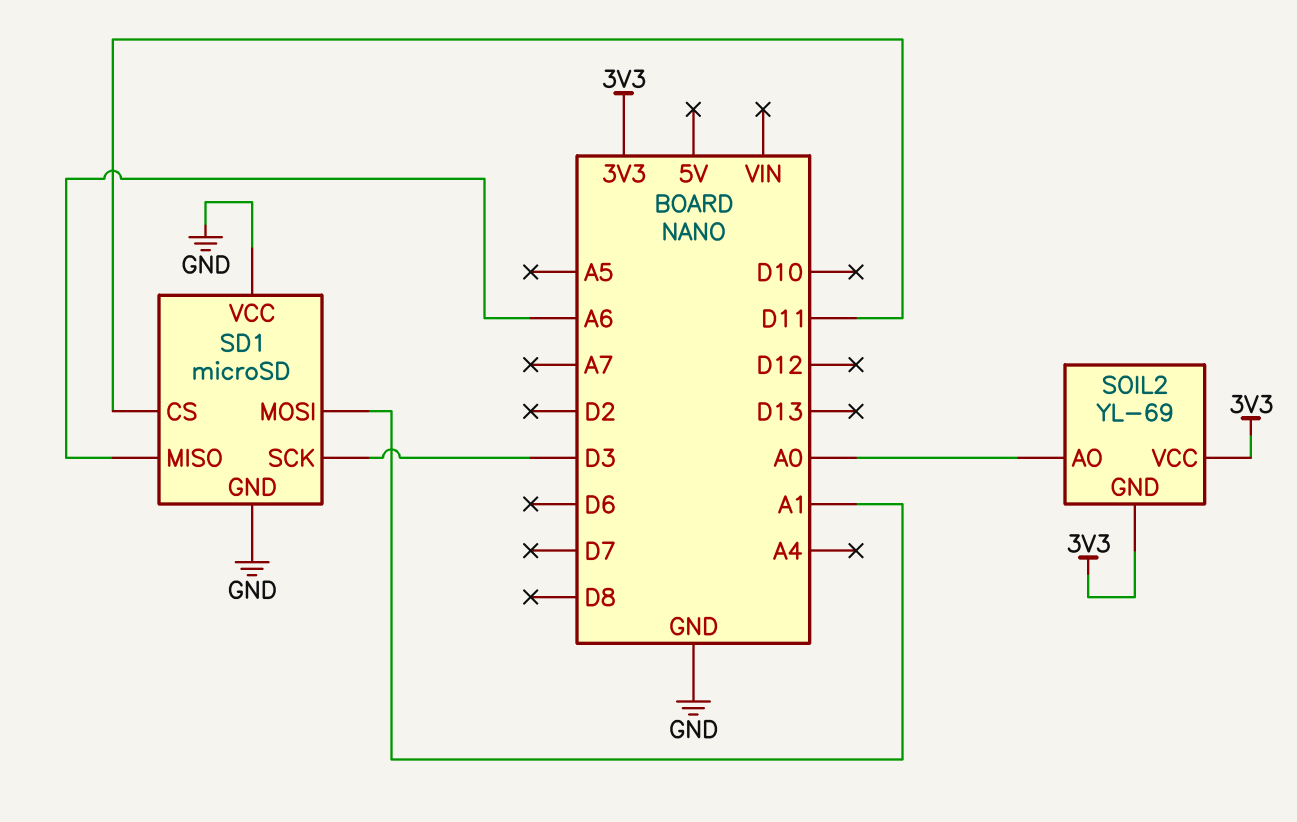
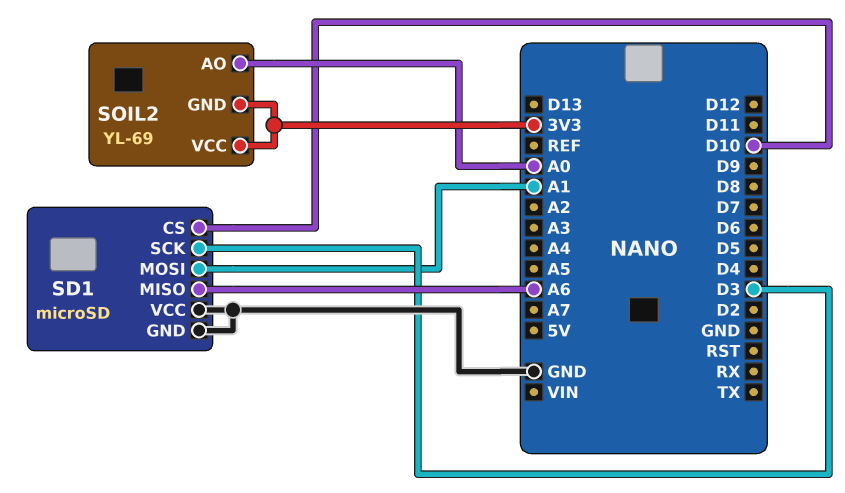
SD1 pin CS: D11 -> D10

